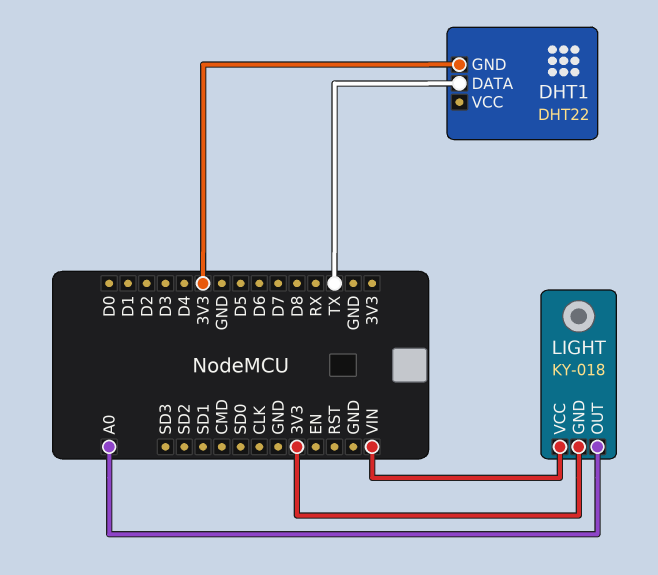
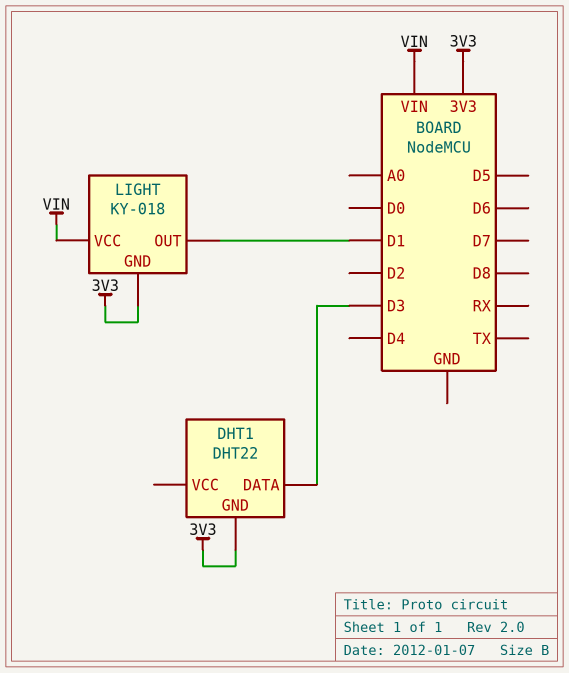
DHT1 pin DATA: TX -> D3
LIGHT pin OUT: A0 -> D1

